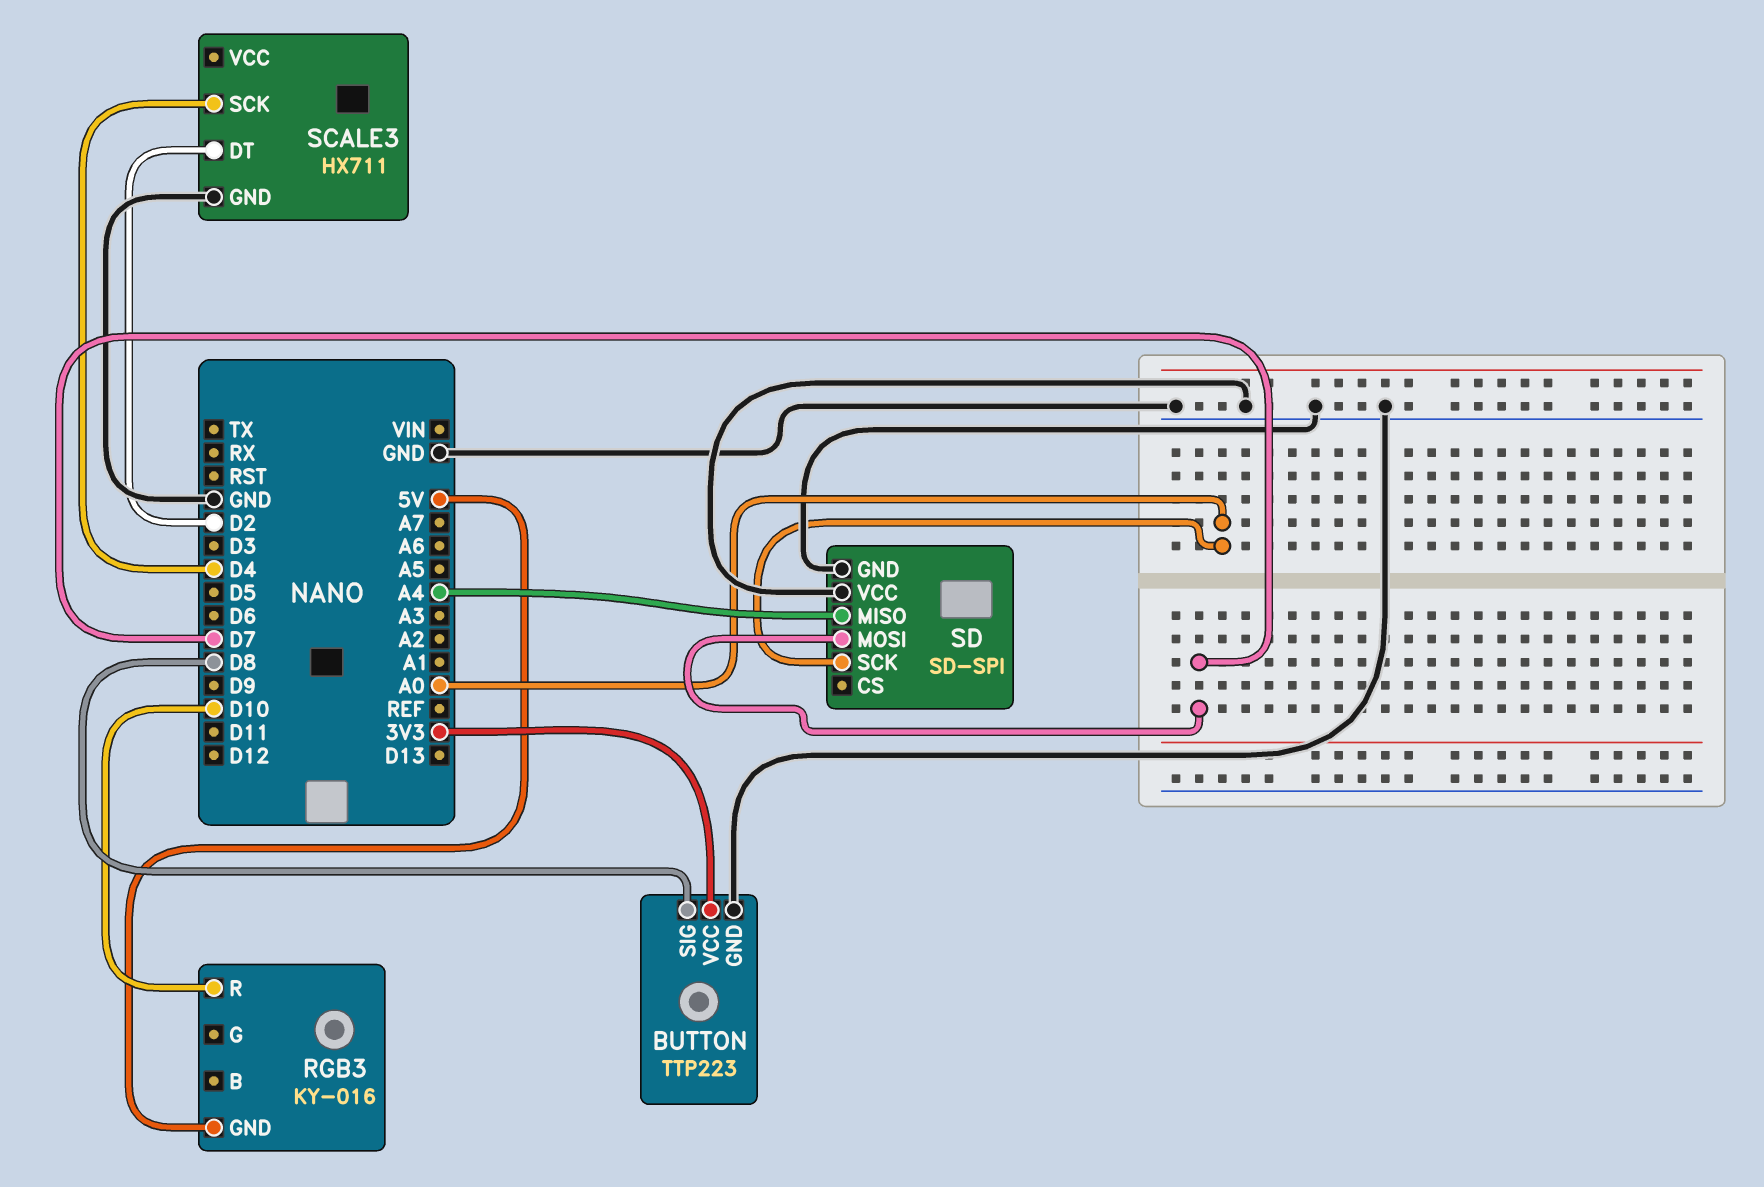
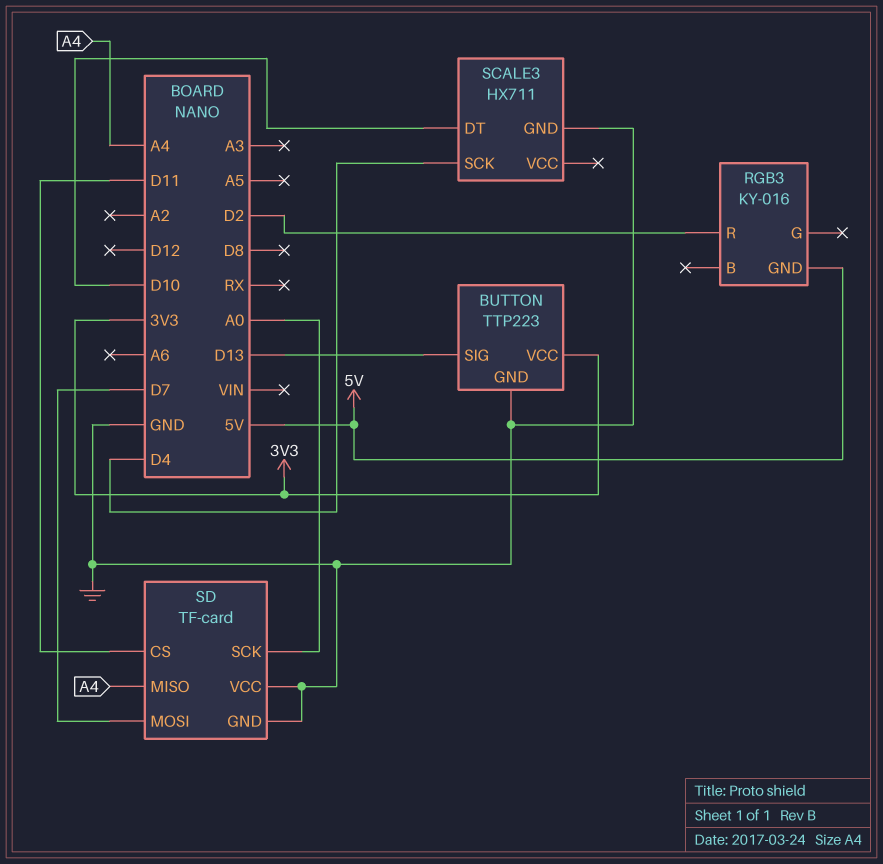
BUTTON pin SIG: D8 -> D13
RGB3 pin R: D10 -> D2
SCALE3 pin DT: D2 -> D10
SD: SD-SPI -> TF-card
SD pin CS: none -> D11

